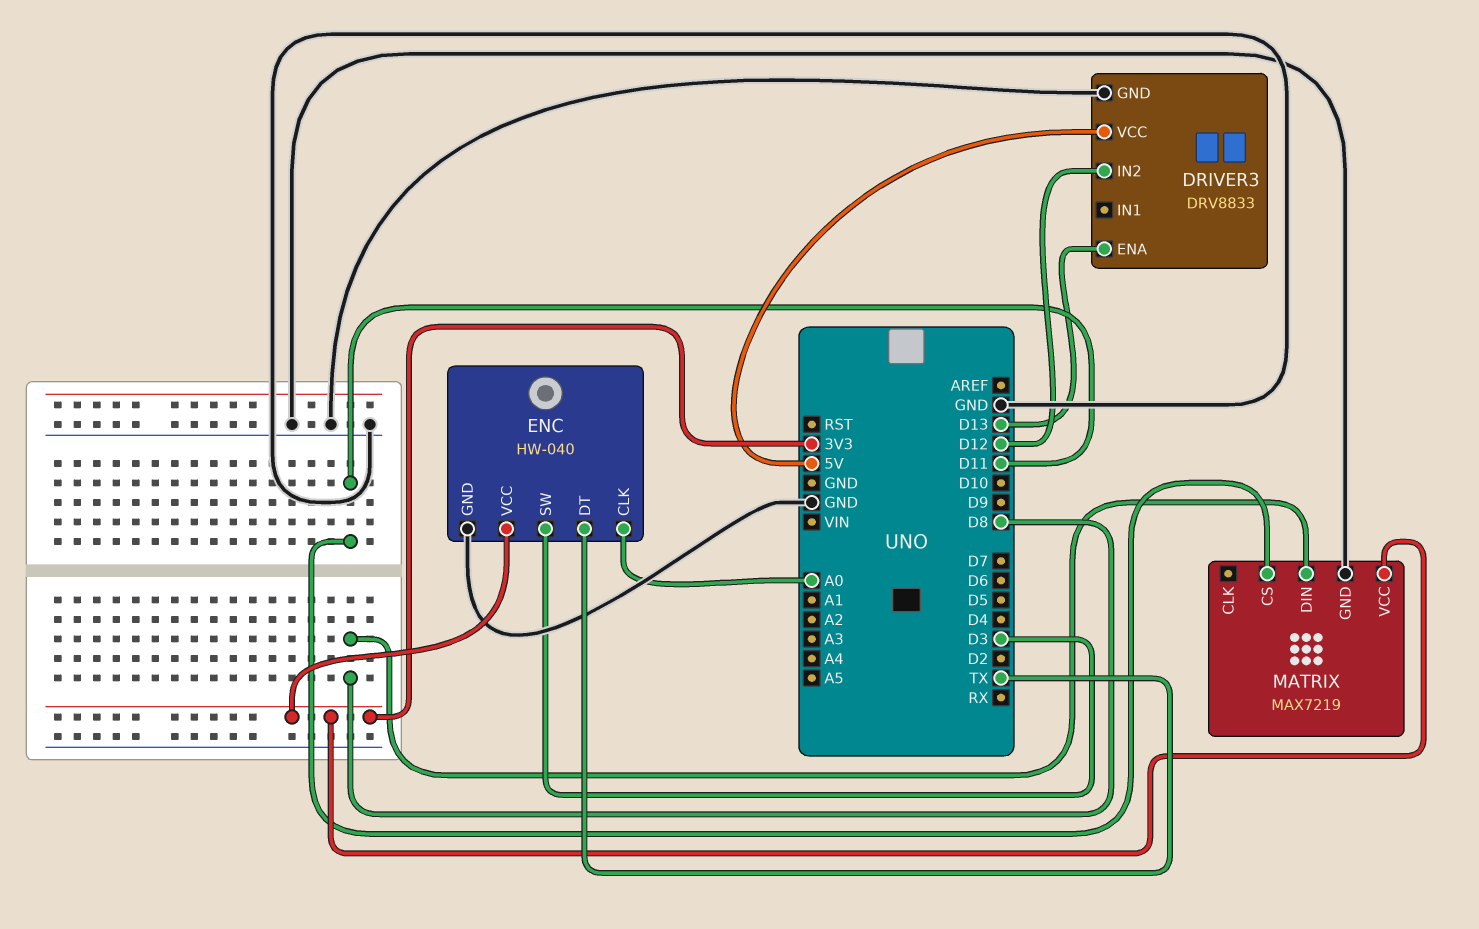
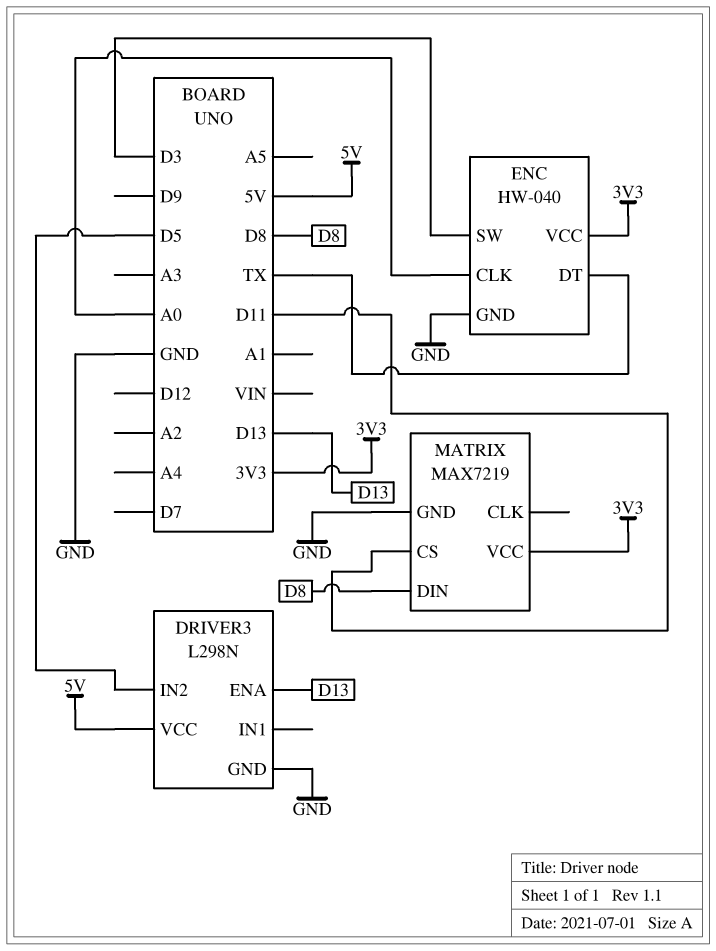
DRIVER3: DRV8833 -> L298N
DRIVER3 pin IN2: D12 -> D5

